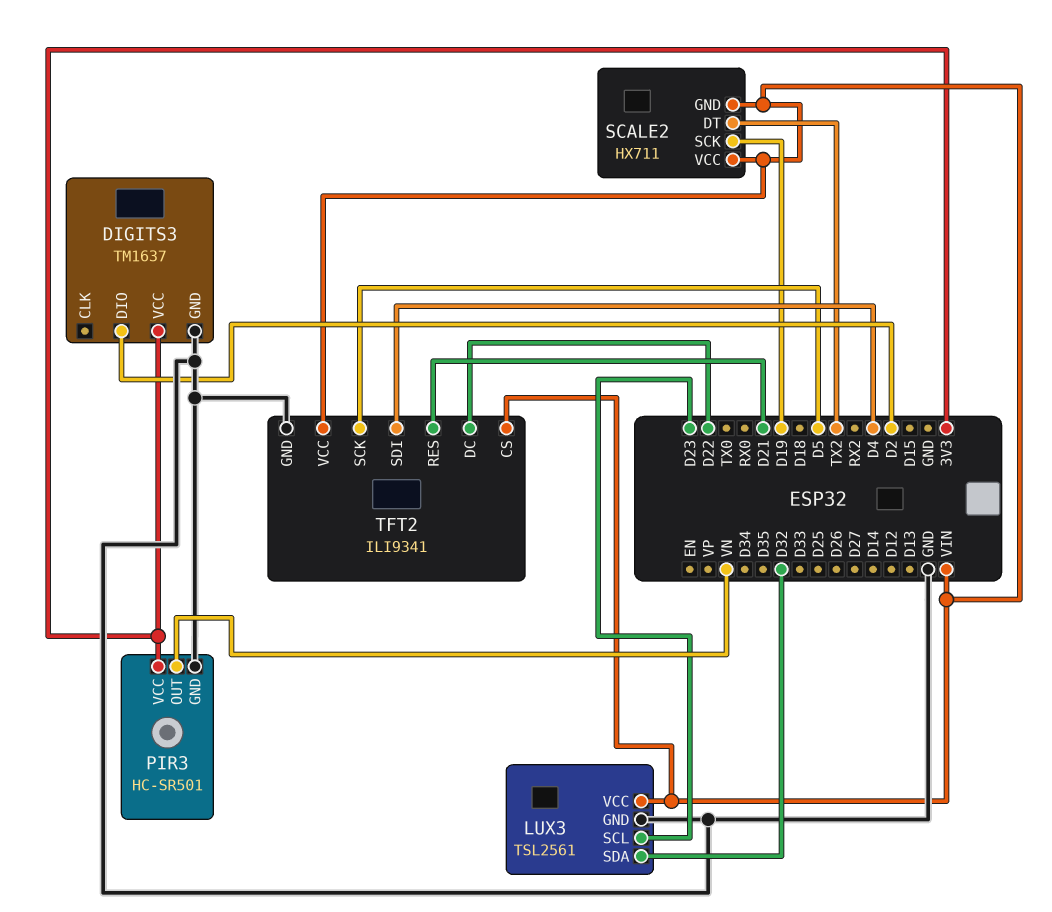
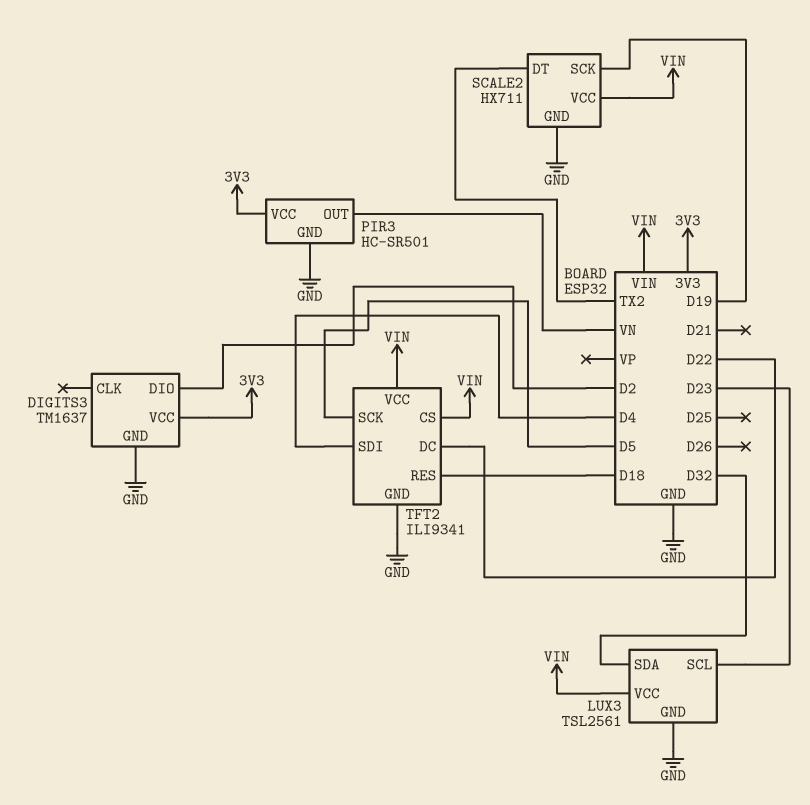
SCALE2 pin GND: VIN -> GND
TFT2 pin RES: D21 -> D18

